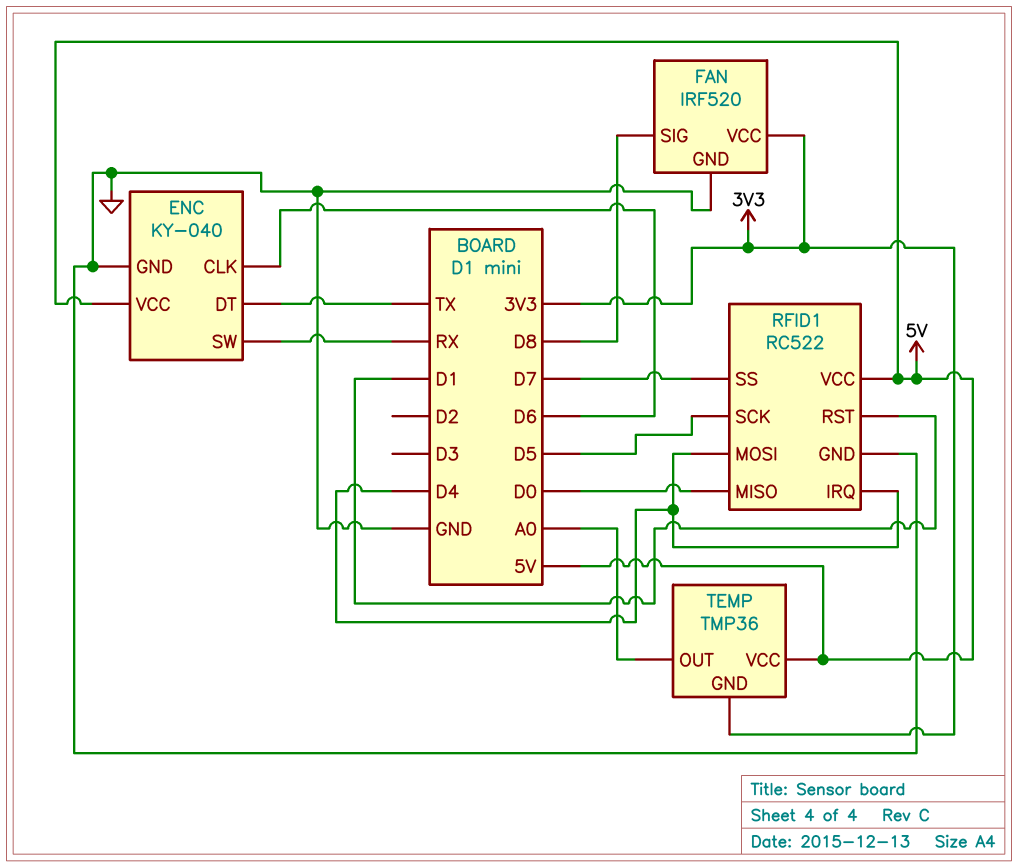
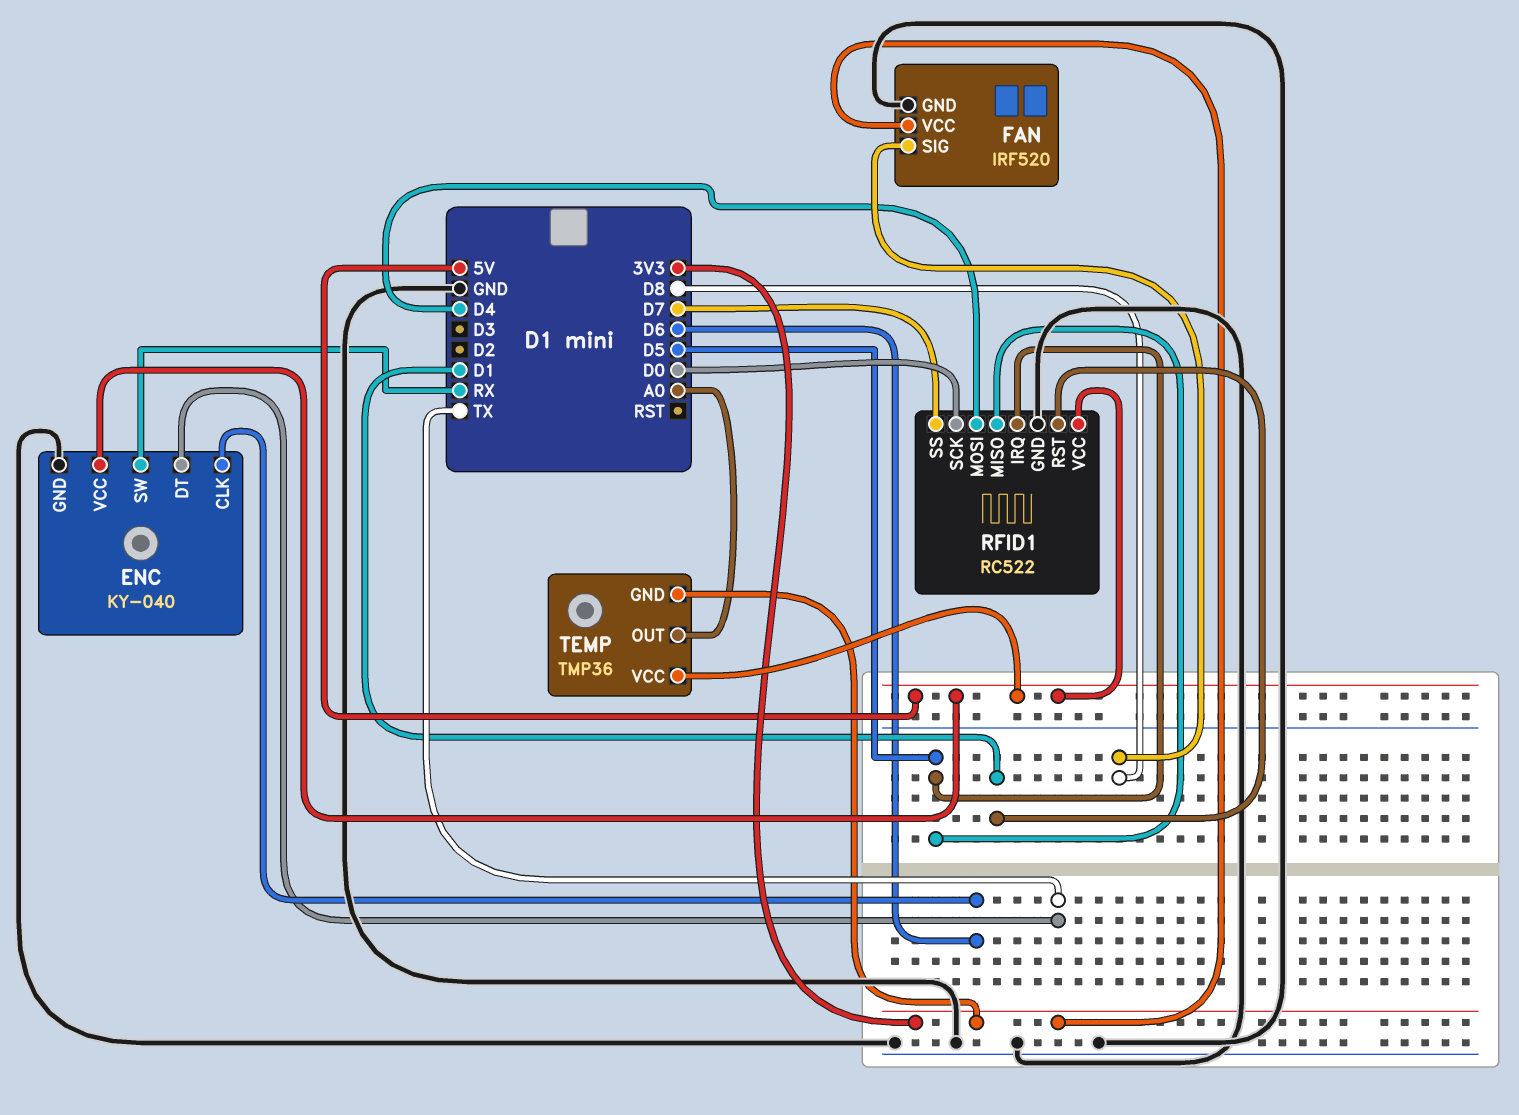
RFID1 pin IRQ: D4 -> D5
RFID1 pin MISO: D0 -> D5
RFID1 pin SCK: D5 -> D0

